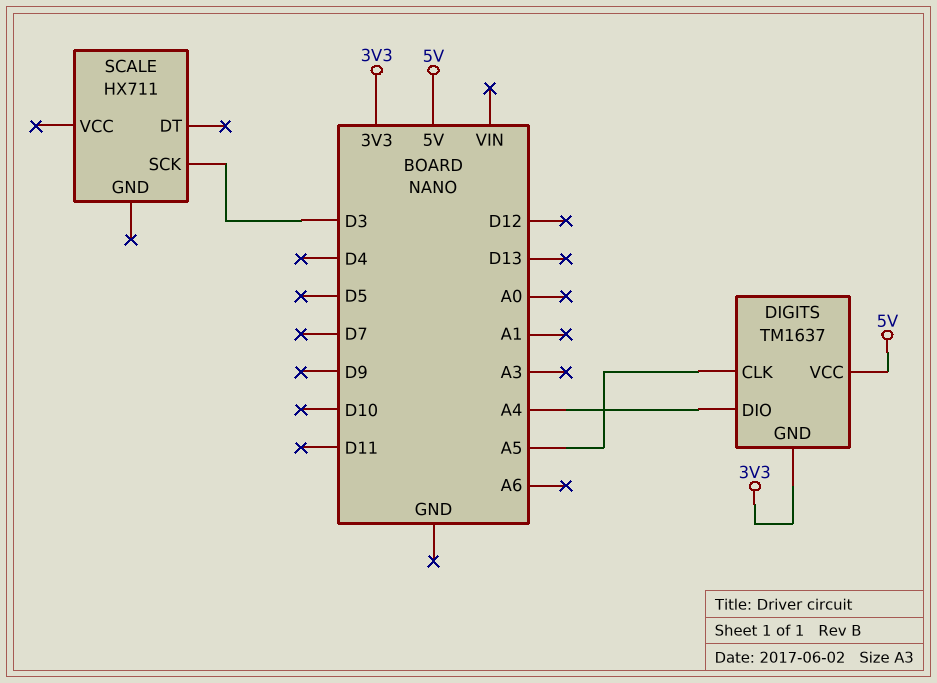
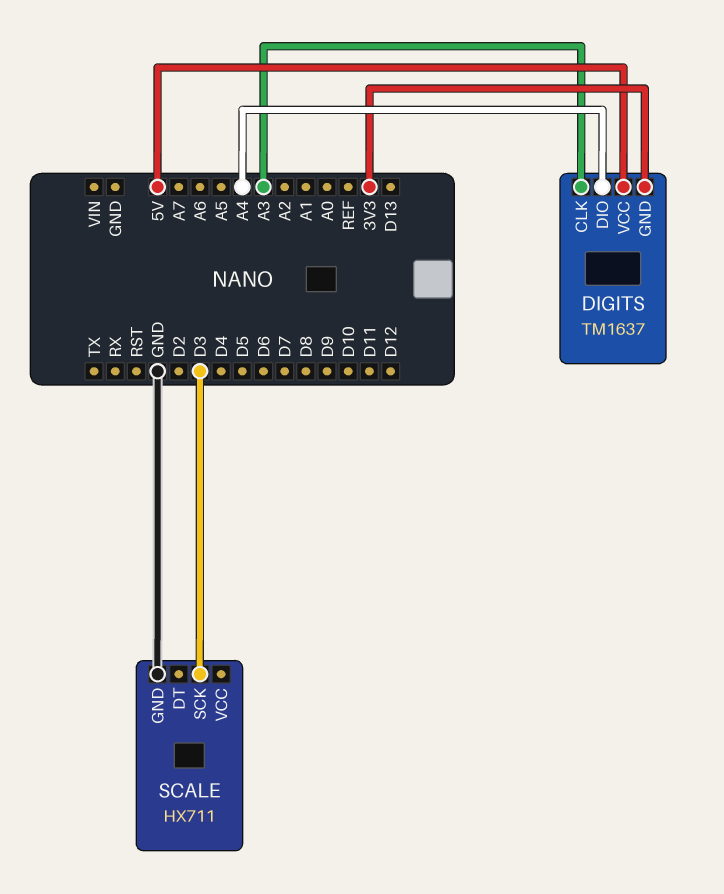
DIGITS pin CLK: A5 -> A3
SCALE pin GND: none -> GND

